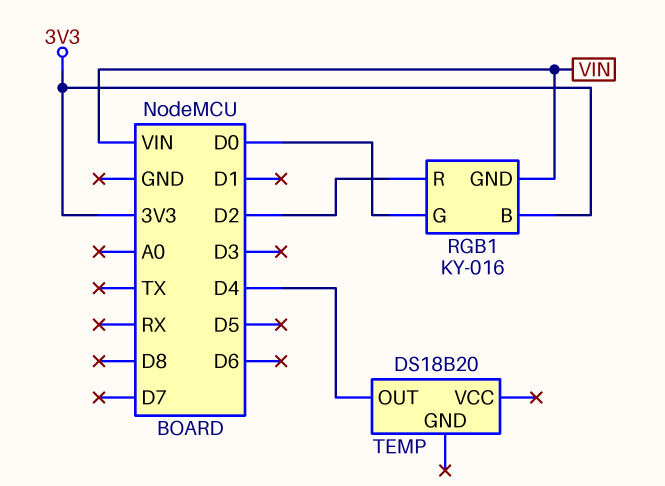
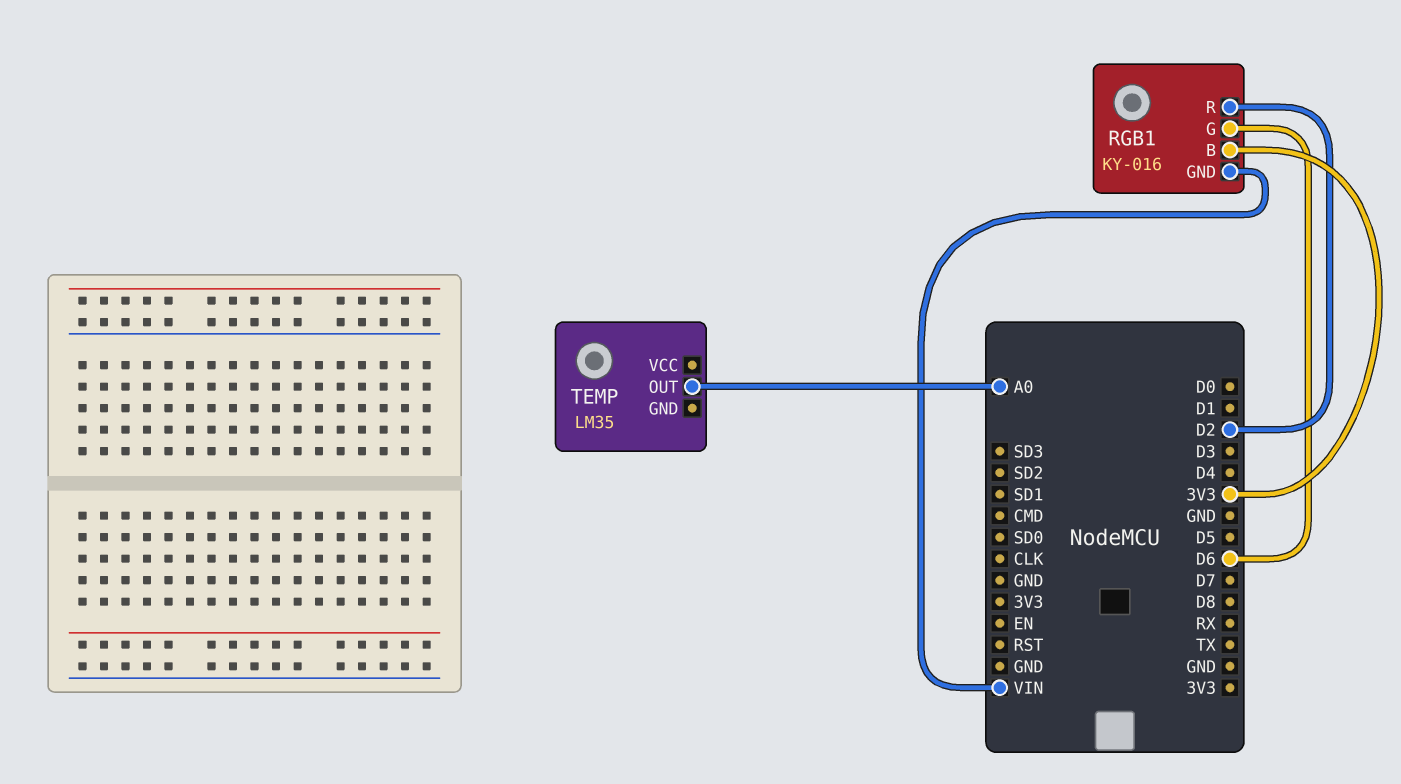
RGB1 pin G: D0 -> D6
TEMP: DS18B20 -> LM35
TEMP pin OUT: D4 -> A0

